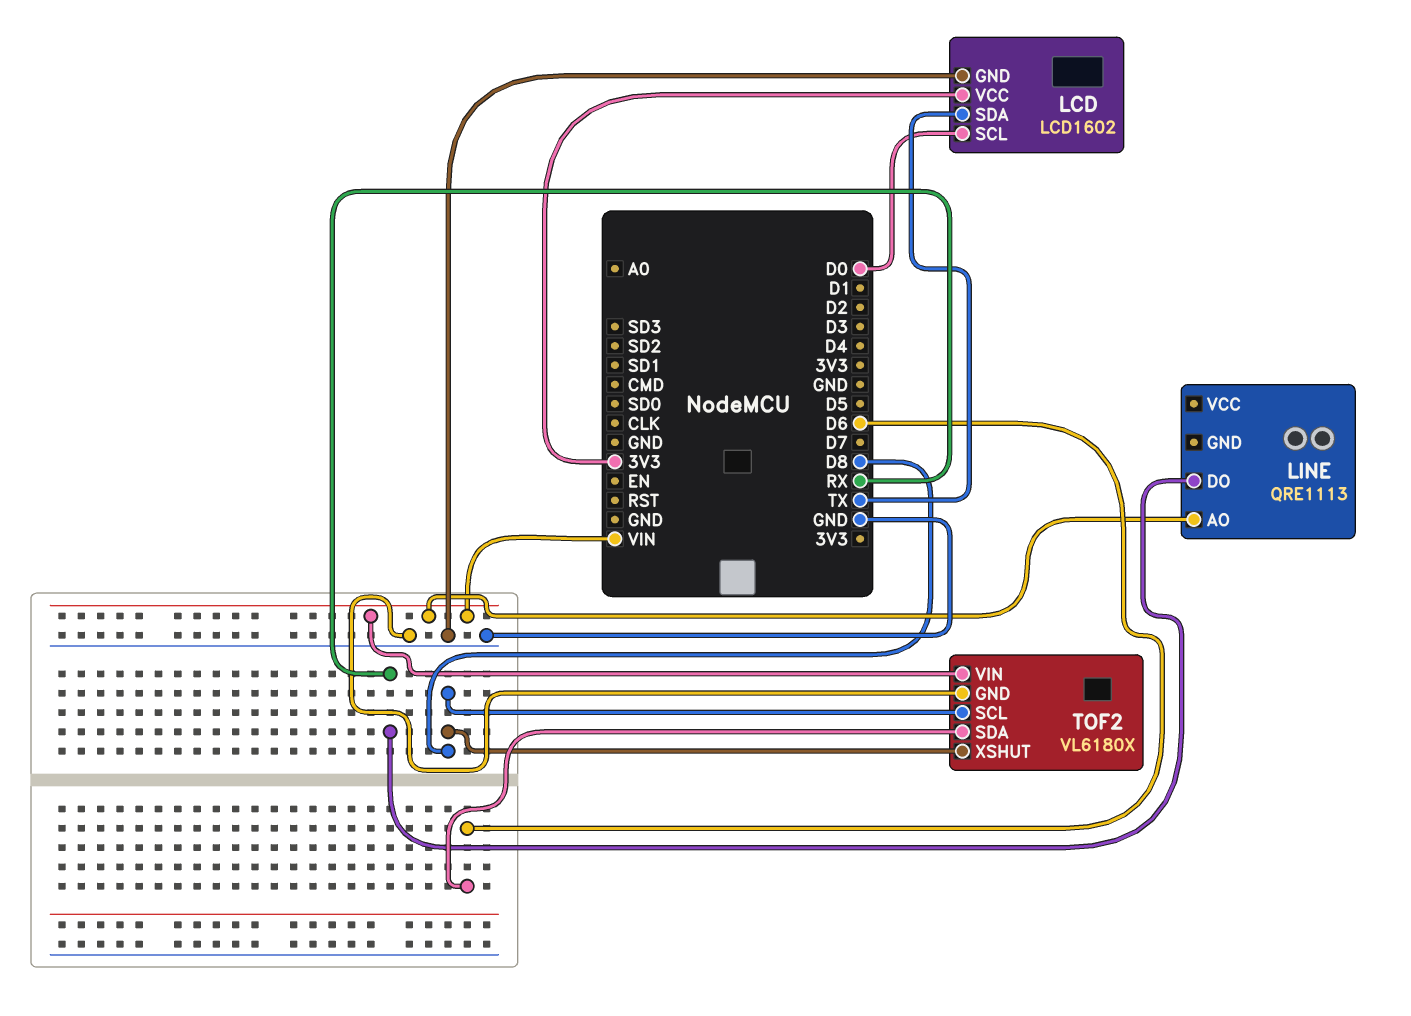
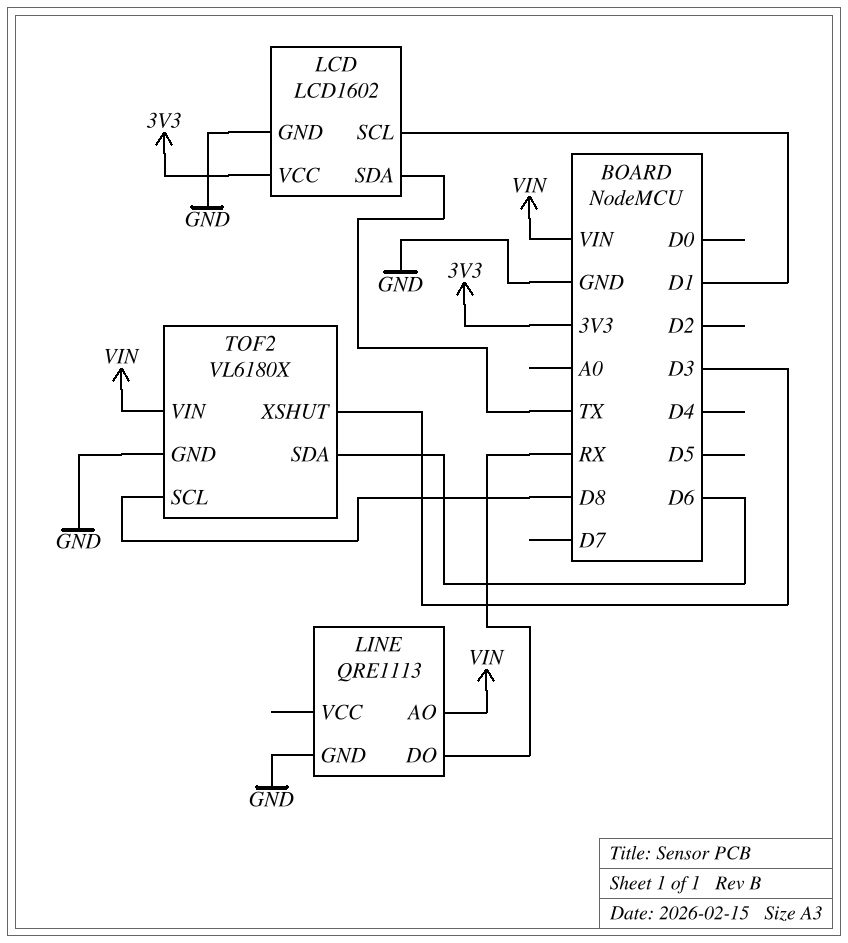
LCD pin SCL: D0 -> D1
LINE pin GND: none -> GND
TOF2 pin XSHUT: D8 -> D3

